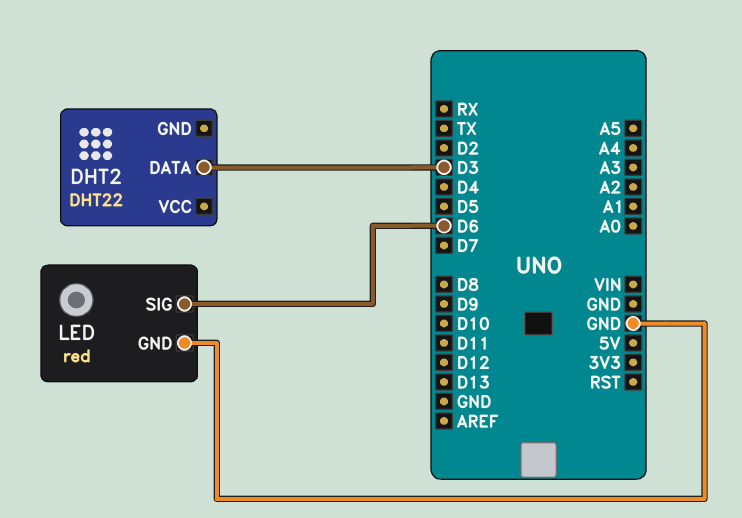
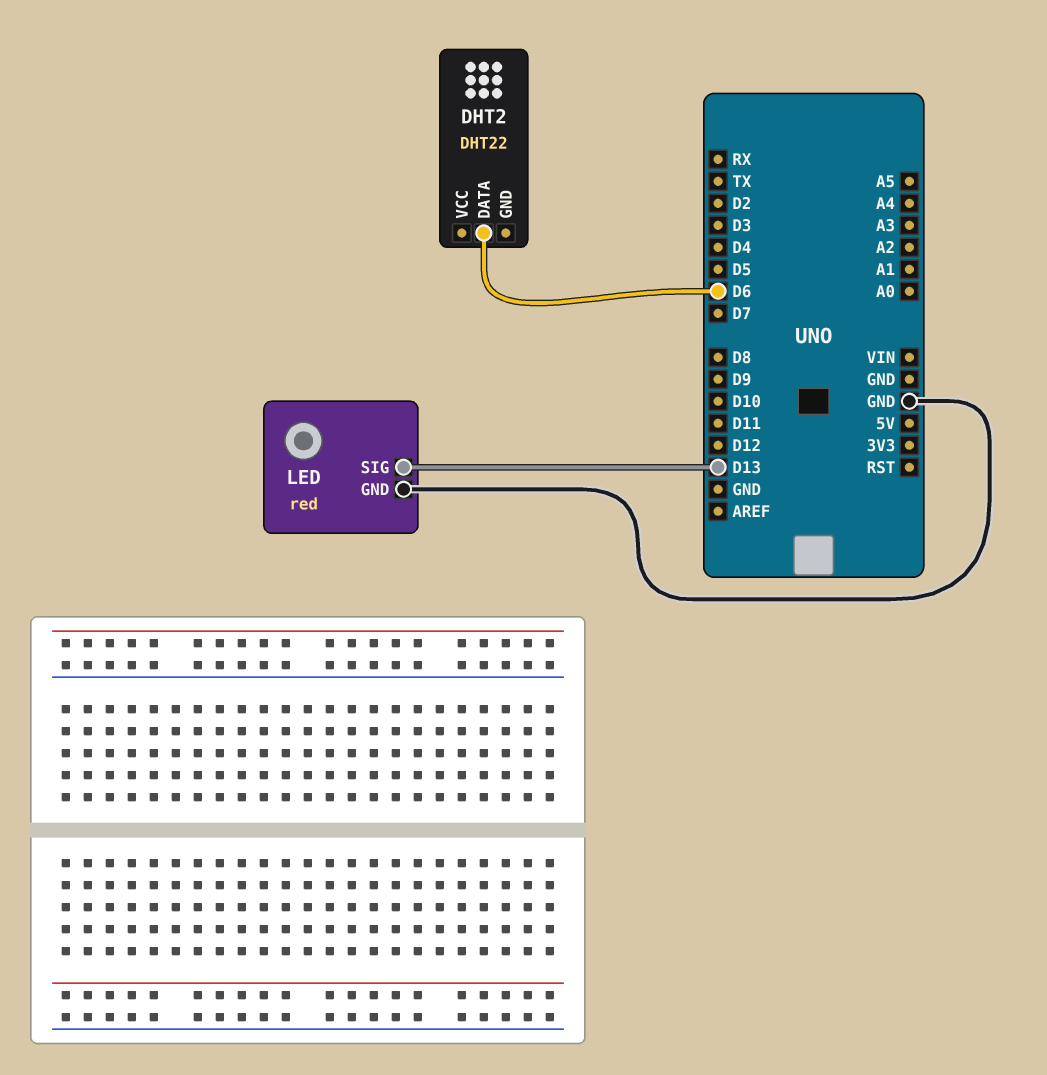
DHT2 pin DATA: D3 -> D6
LED pin SIG: D6 -> D13

